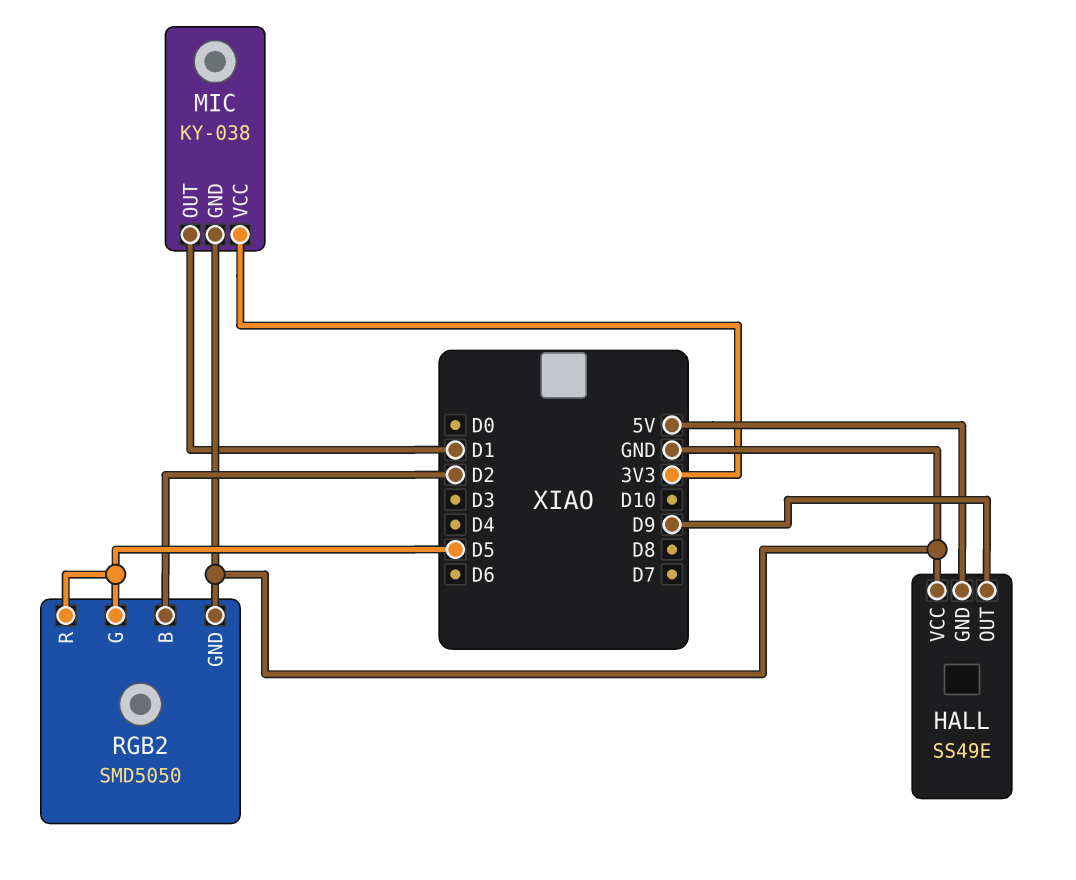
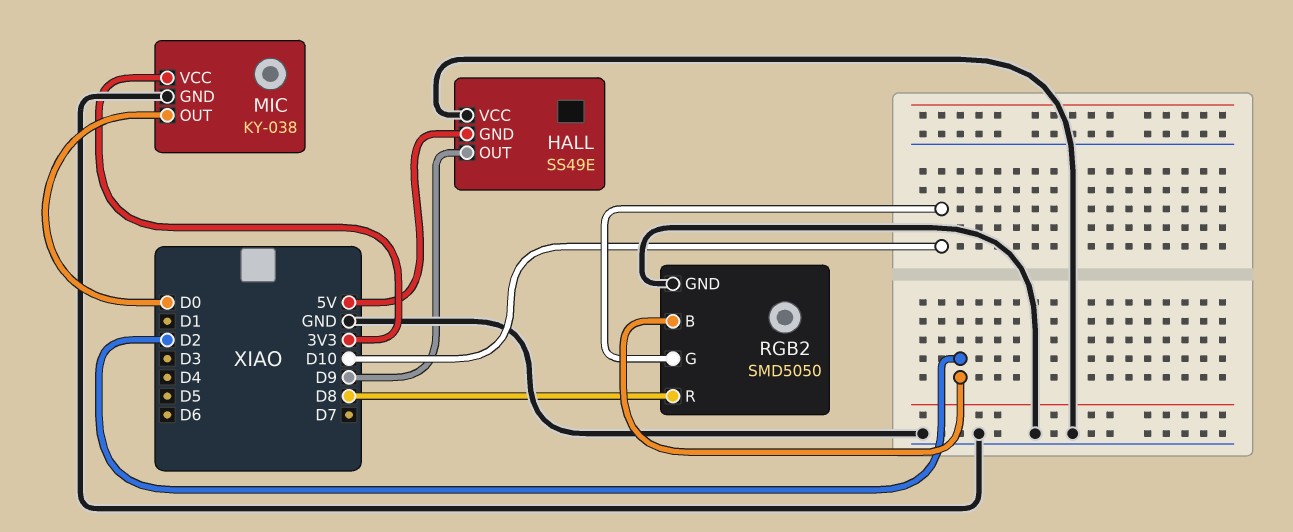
MIC pin OUT: D1 -> D0
RGB2 pin G: D5 -> D10
RGB2 pin R: D5 -> D8

